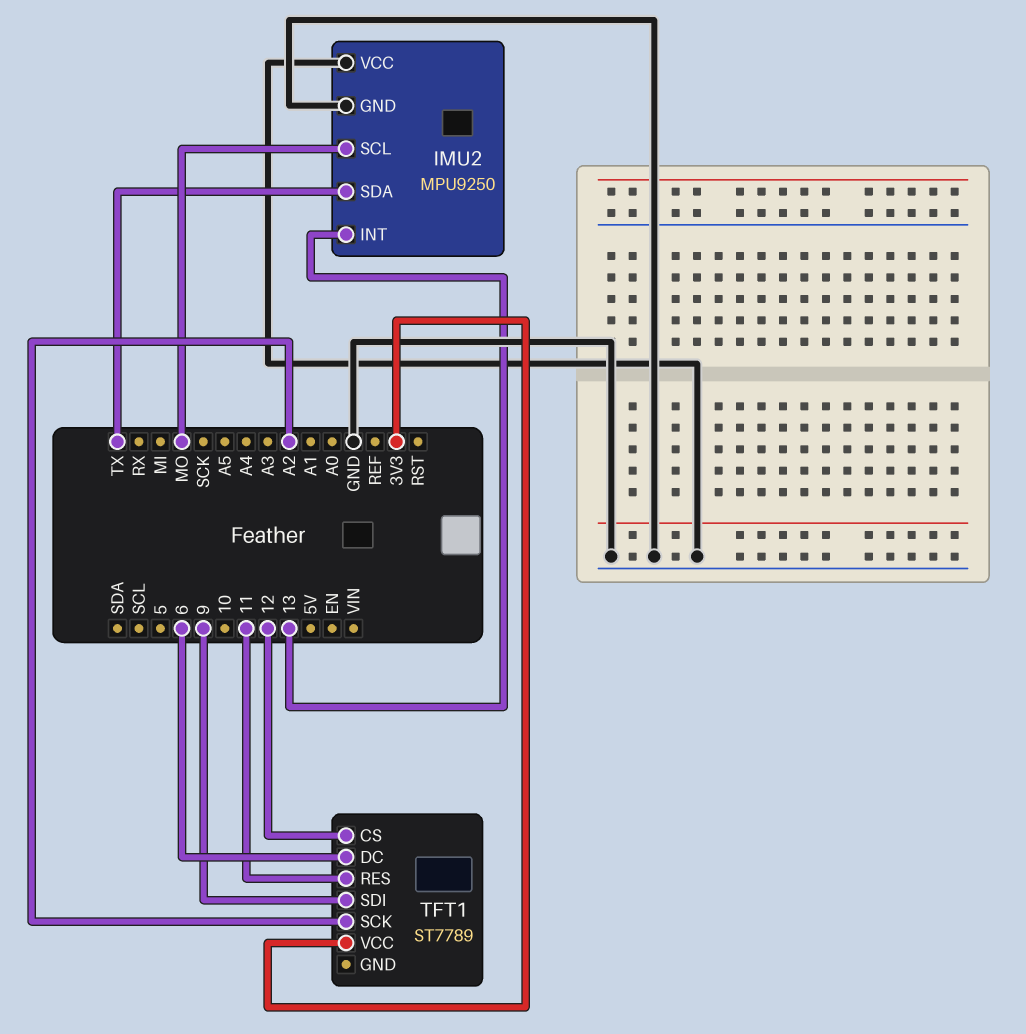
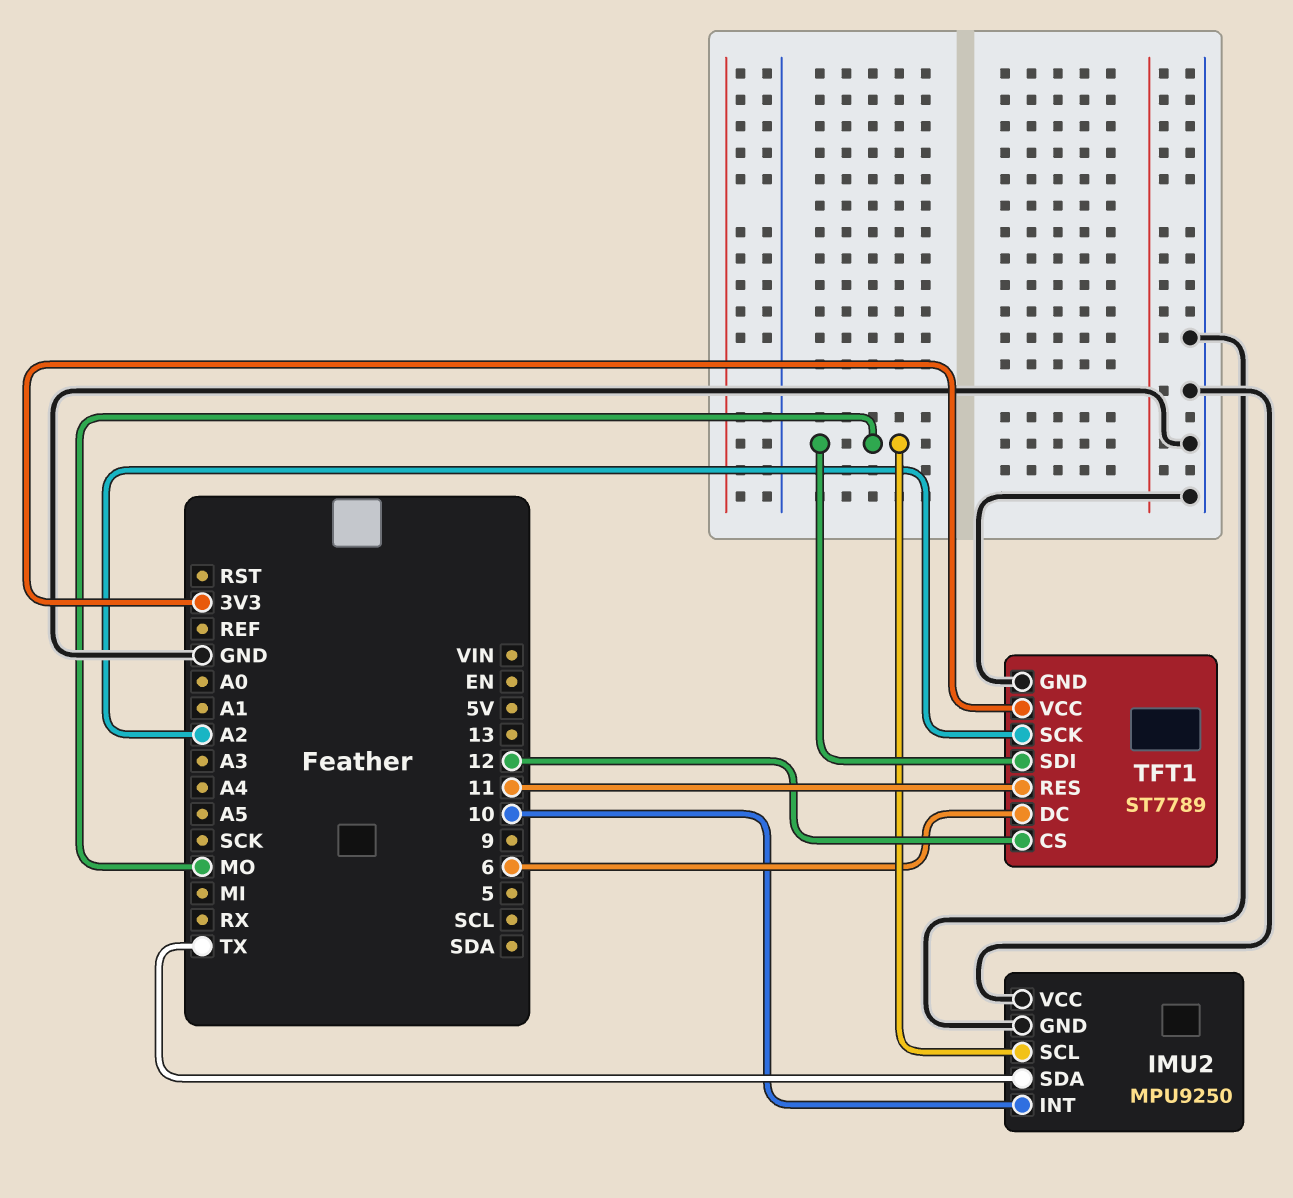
IMU2 pin INT: 13 -> 10
TFT1 pin GND: none -> GND
TFT1 pin SDI: 9 -> MO

